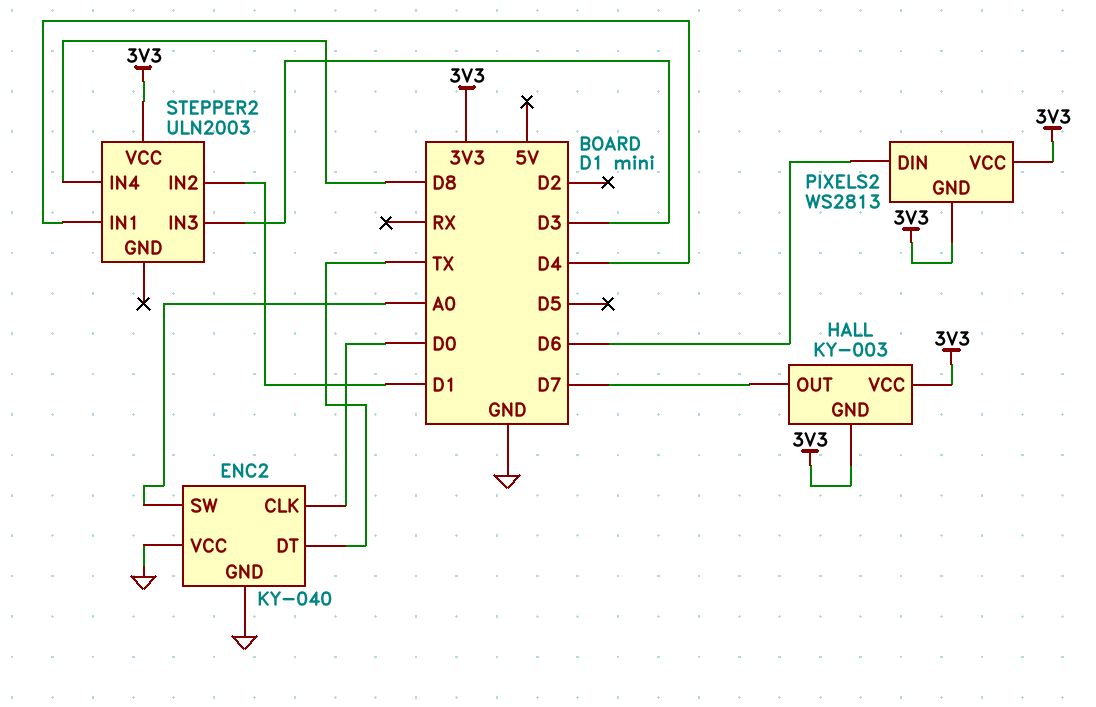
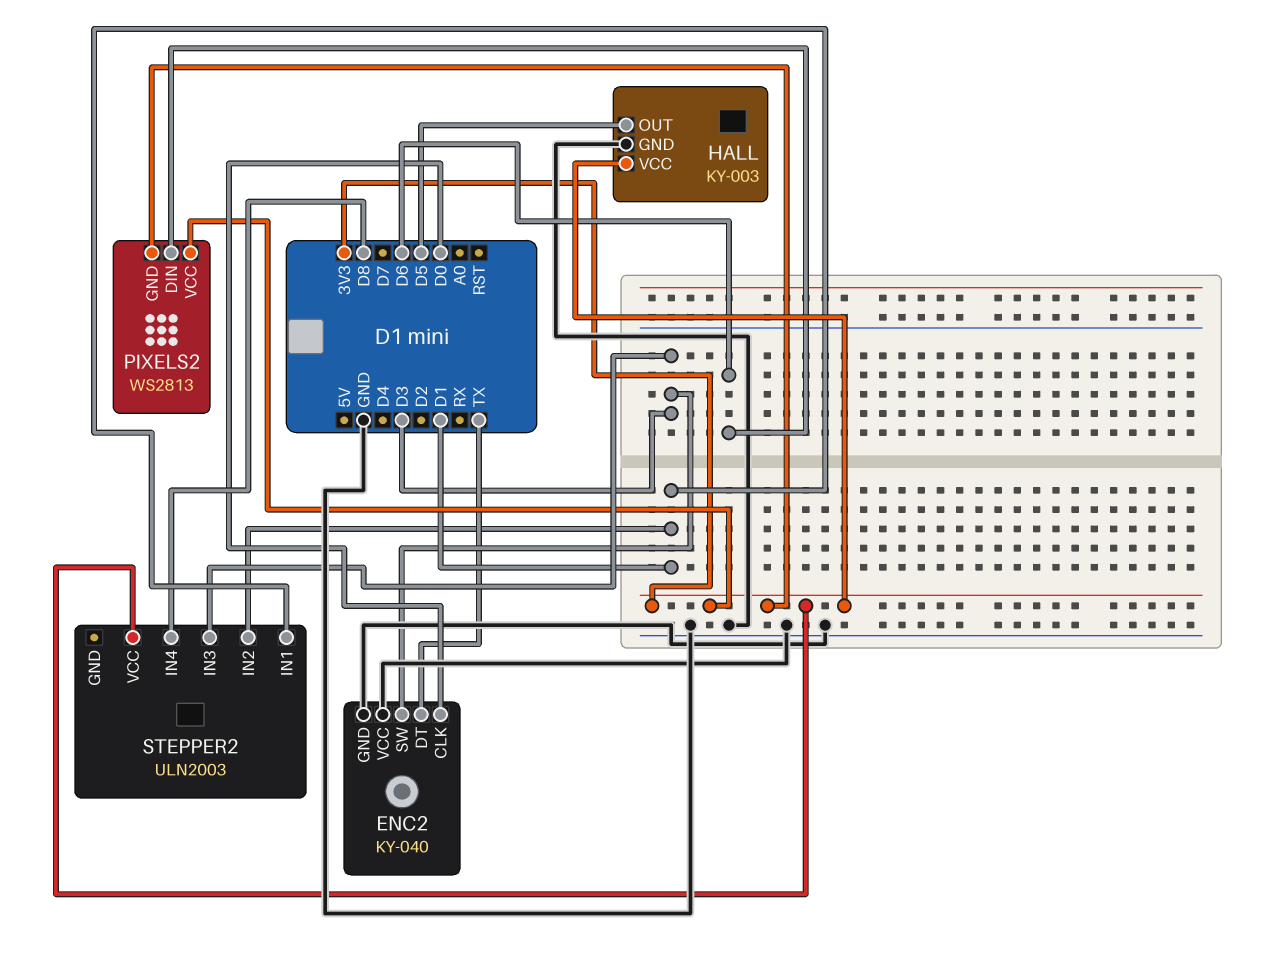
ENC2 pin SW: A0 -> D3
HALL pin GND: 3V3 -> GND
HALL pin OUT: D7 -> D5
STEPPER2 pin IN1: D4 -> D1

